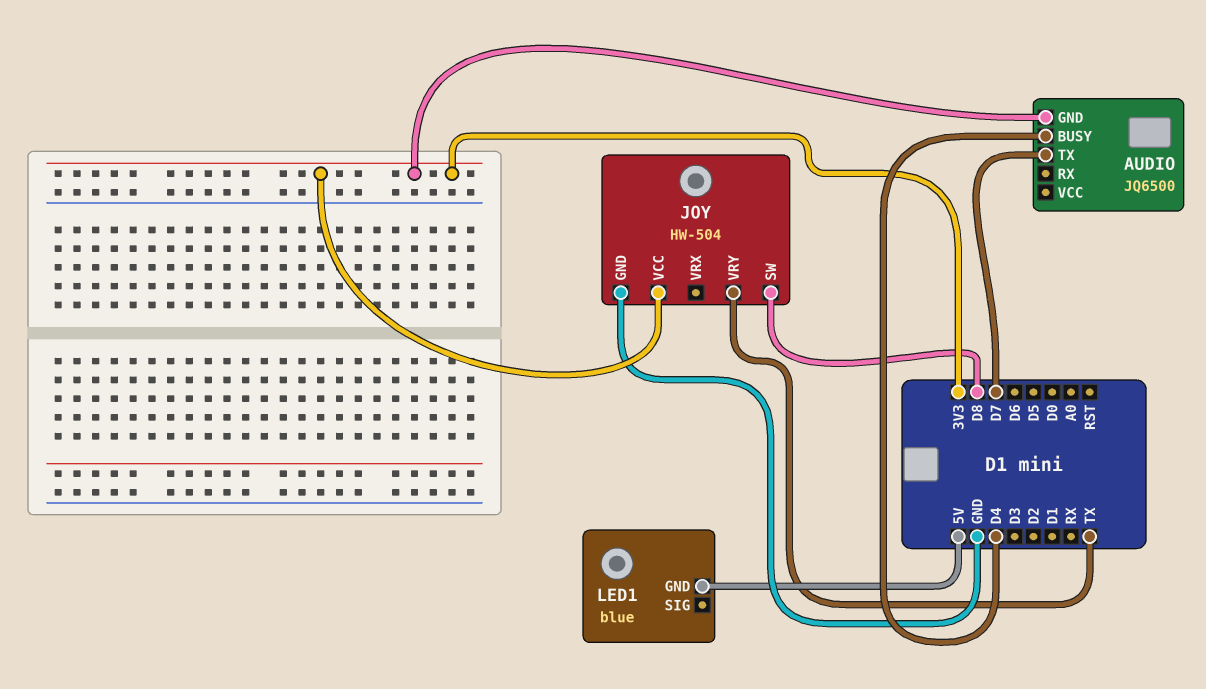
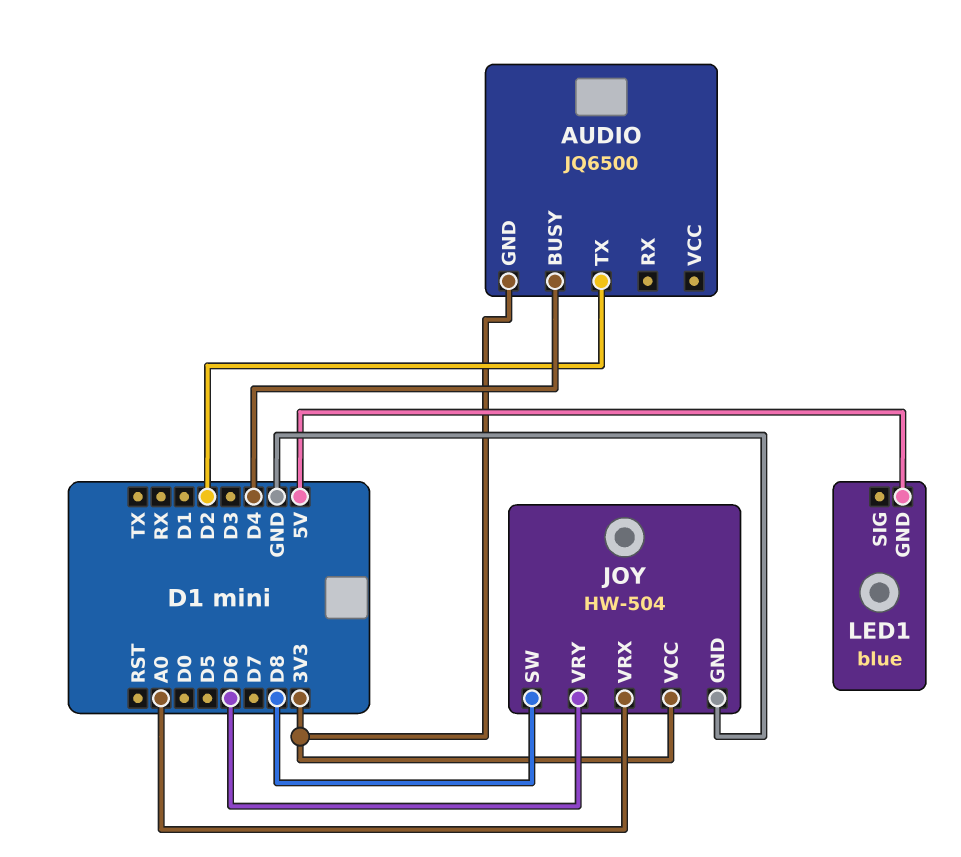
AUDIO pin TX: D7 -> D2
JOY pin VRX: none -> A0
JOY pin VRY: TX -> D6

